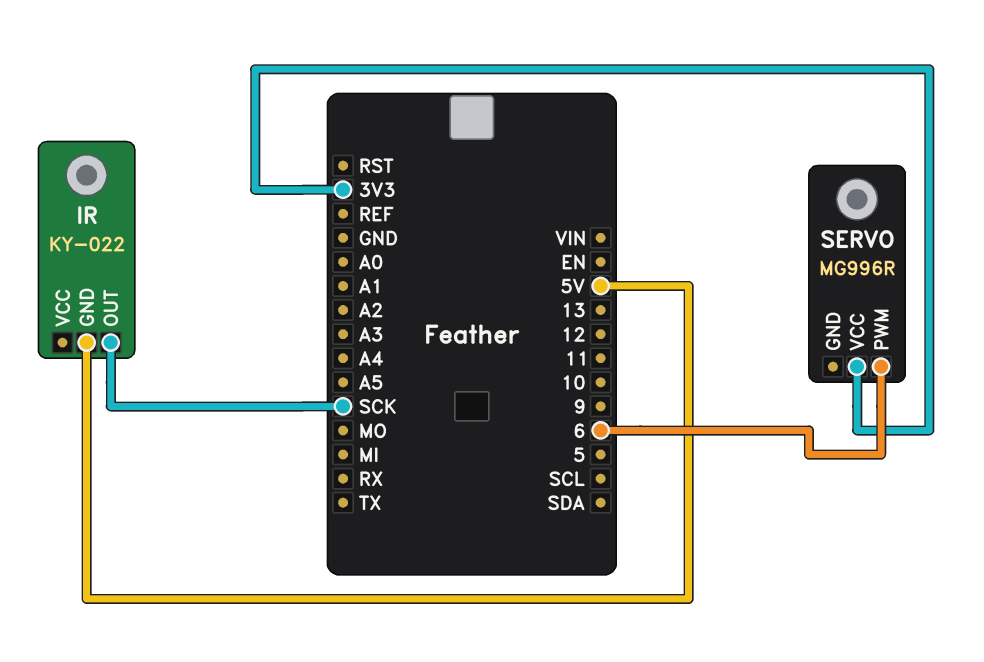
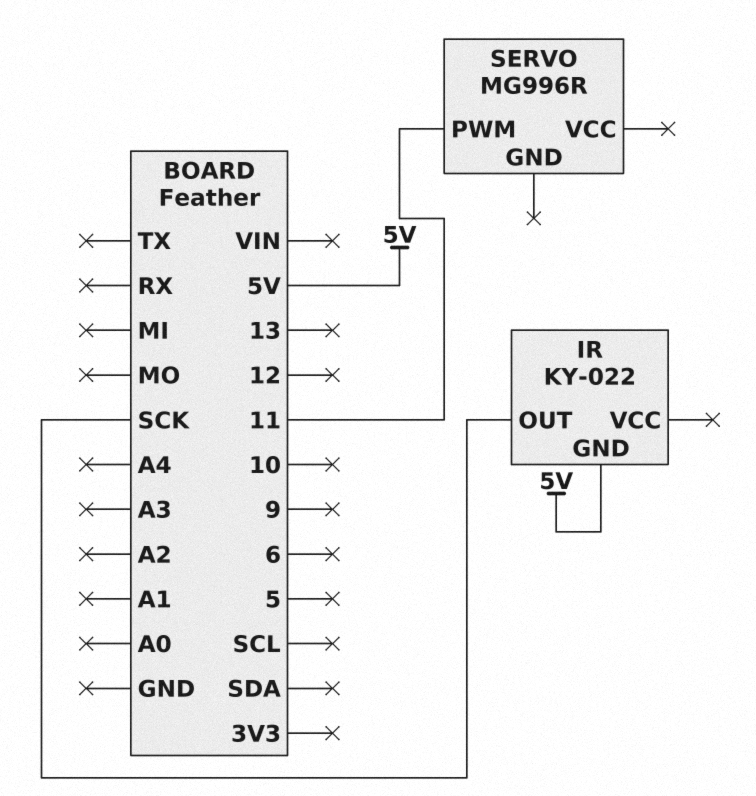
SERVO pin PWM: 6 -> 11
SERVO pin VCC: 3V3 -> none

